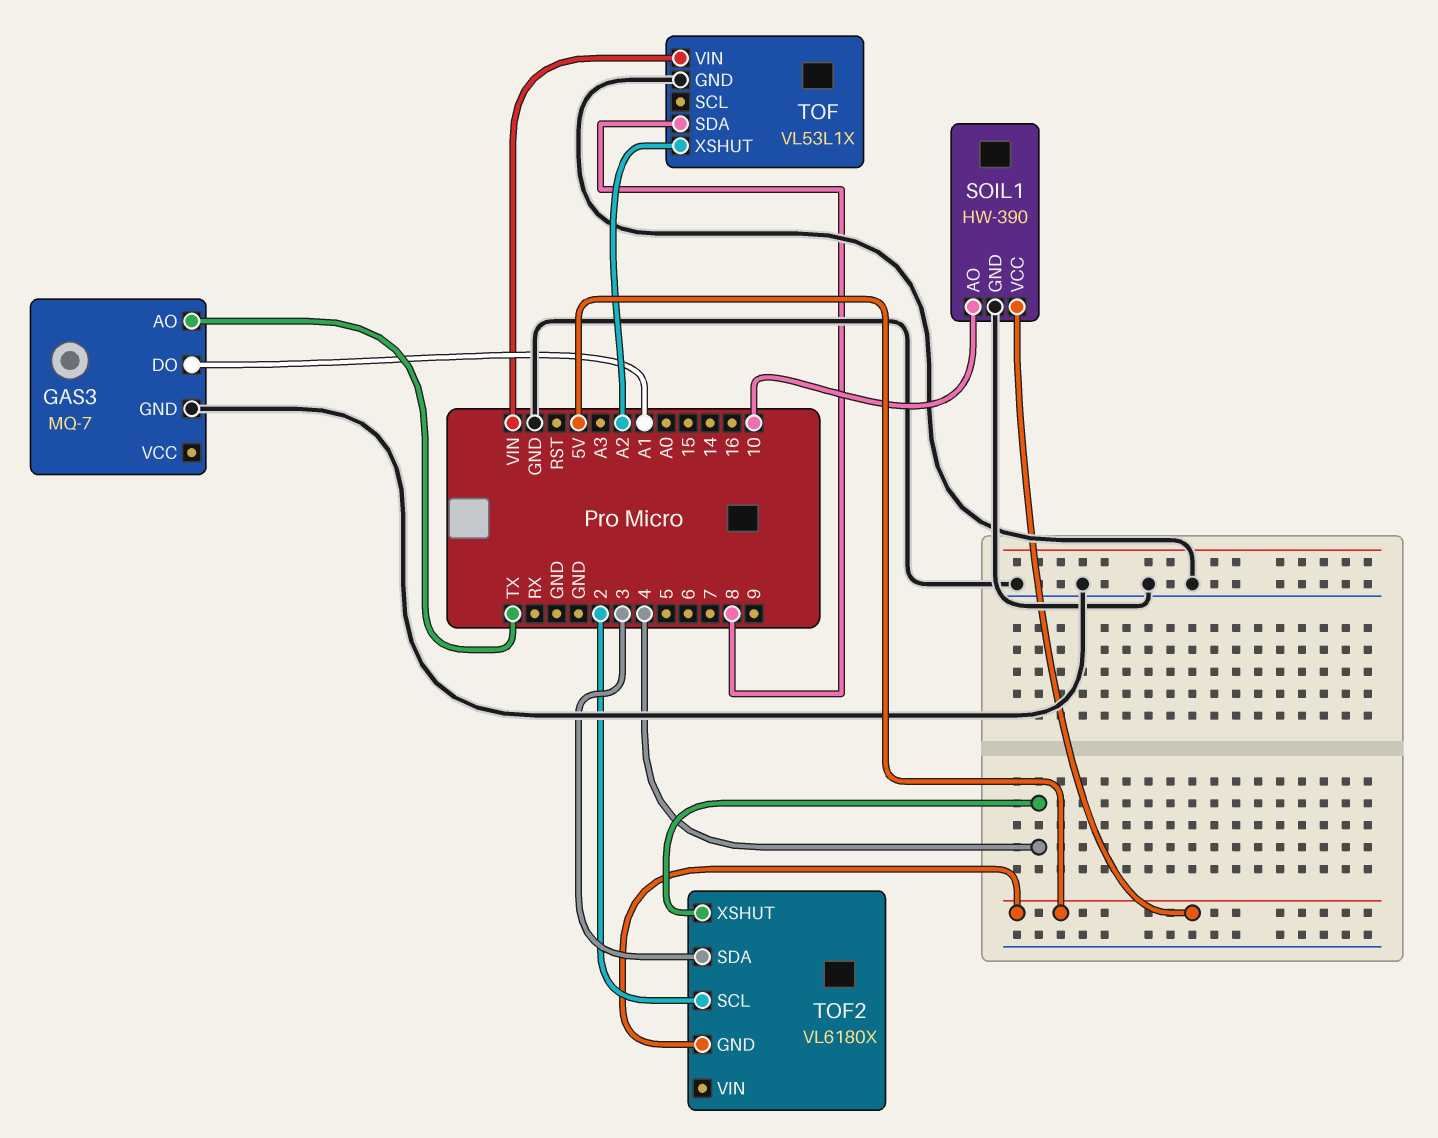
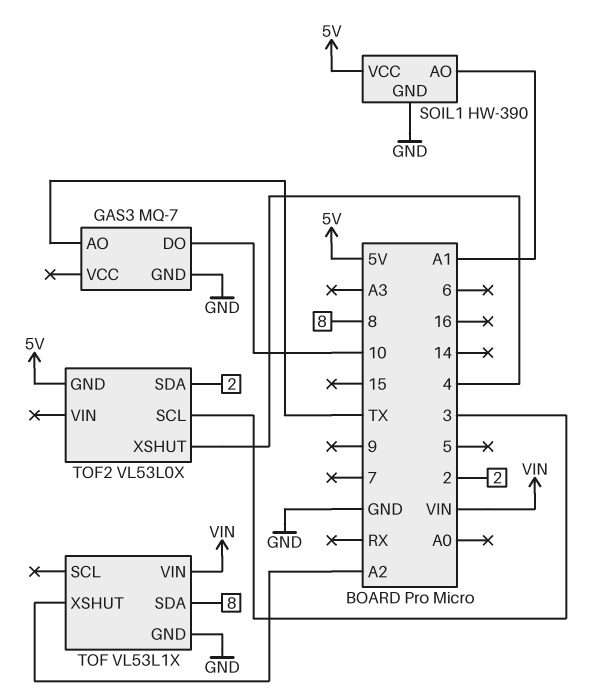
GAS3 pin DO: A1 -> 10
SOIL1 pin AO: 10 -> A1
TOF2: VL6180X -> VL53L0X
TOF2 pin SCL: 2 -> 3
TOF2 pin SDA: 3 -> 2

